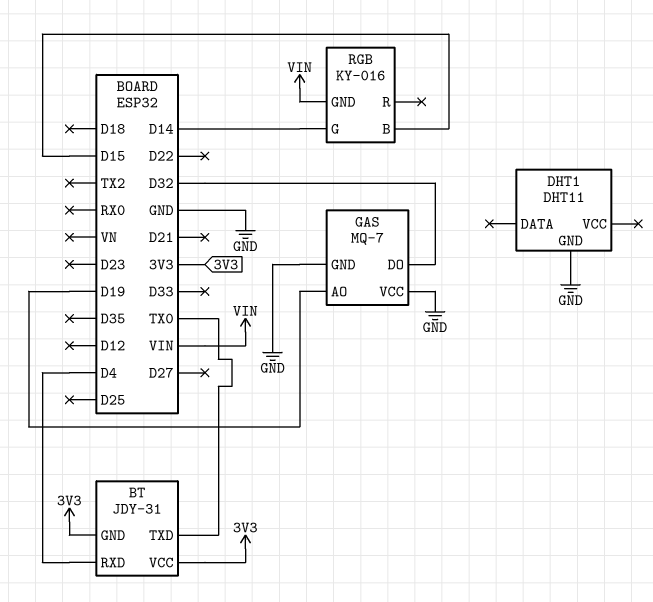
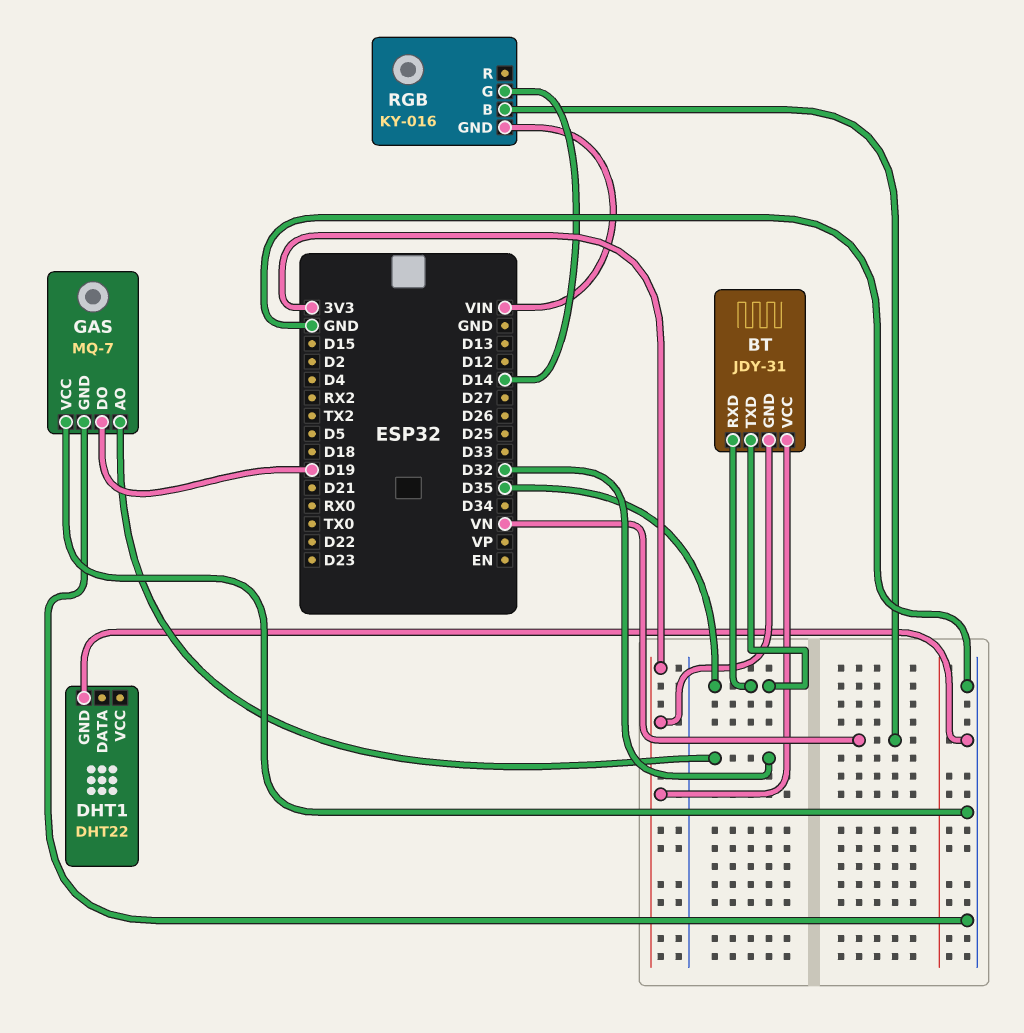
BT pin RXD: D4 -> D35
BT pin TXD: TX0 -> D35
DHT1: DHT11 -> DHT22
GAS pin AO: D19 -> D32
GAS pin DO: D32 -> D19
RGB pin B: D15 -> VN

